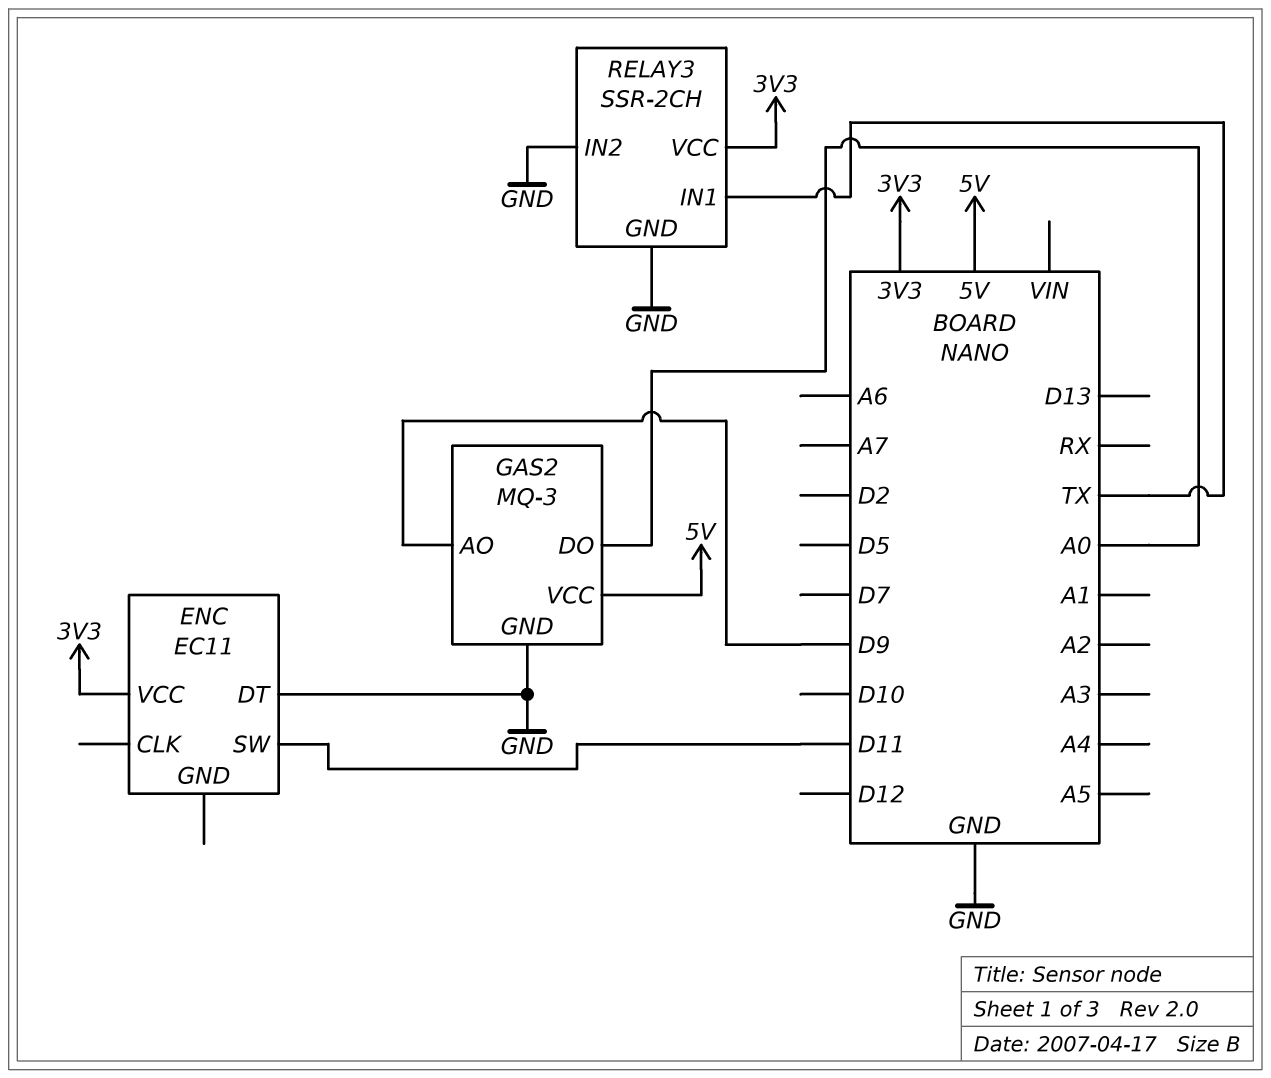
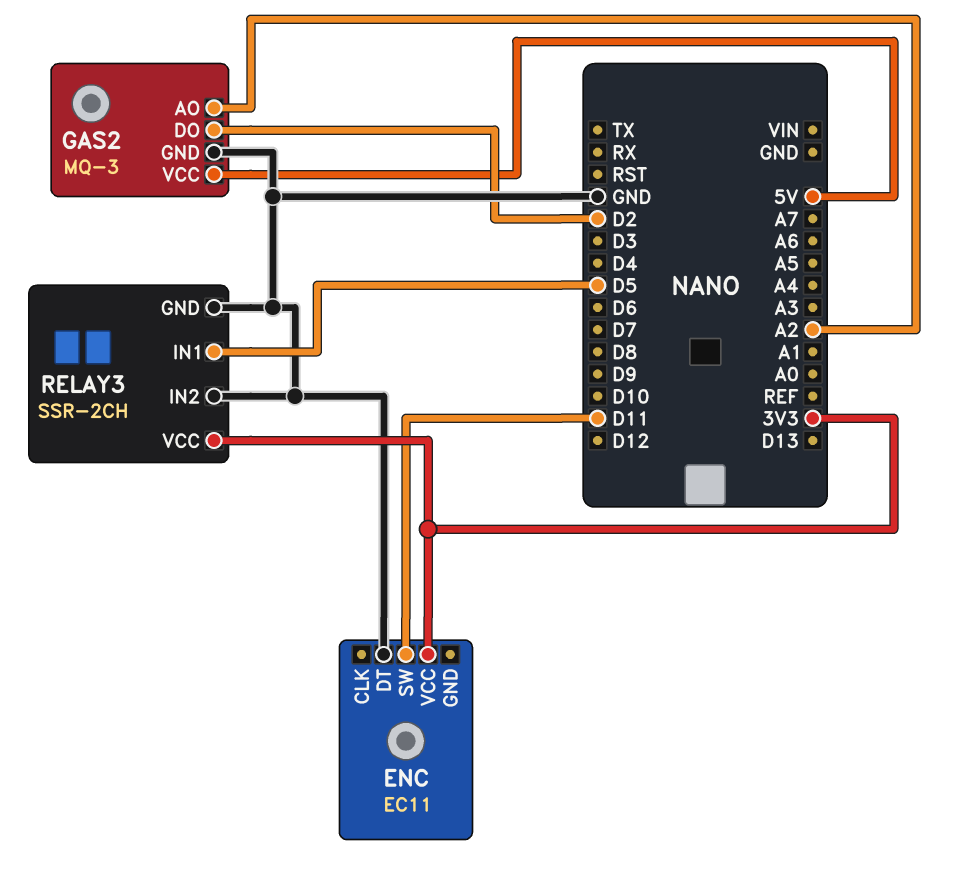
GAS2 pin AO: D9 -> A2
GAS2 pin DO: A0 -> D2
RELAY3 pin IN1: TX -> D5

